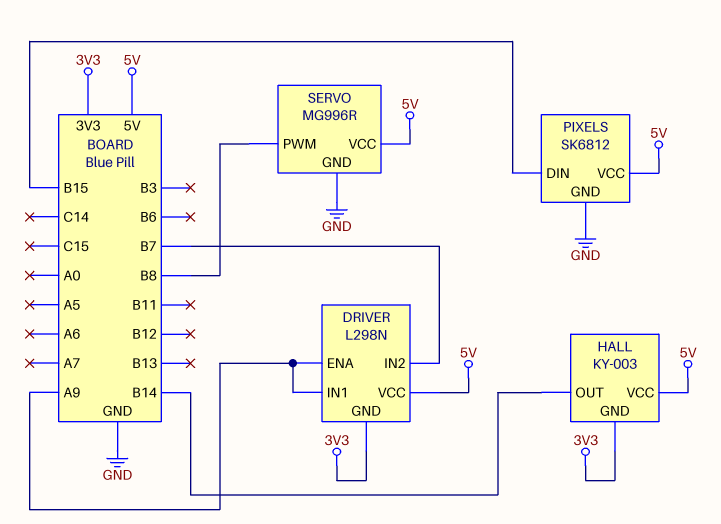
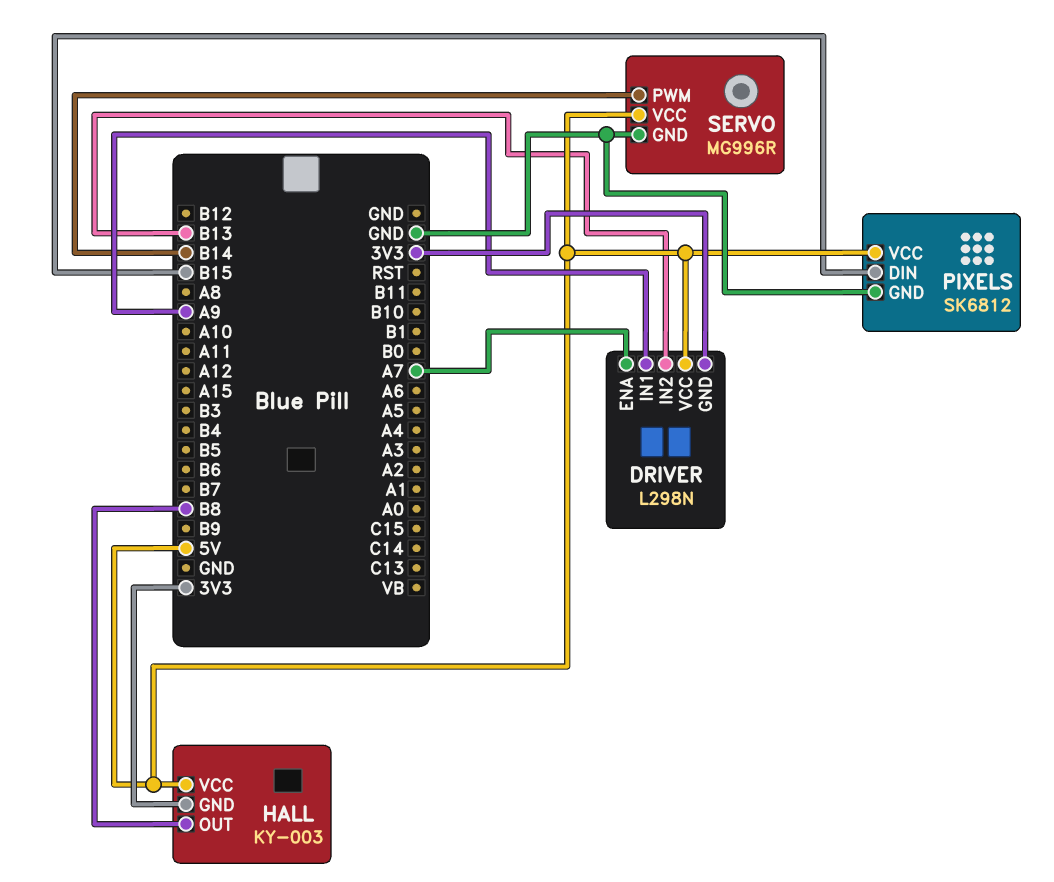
DRIVER pin ENA: A9 -> A7
DRIVER pin IN2: B7 -> B13
HALL pin OUT: B14 -> B8
SERVO pin PWM: B8 -> B14

